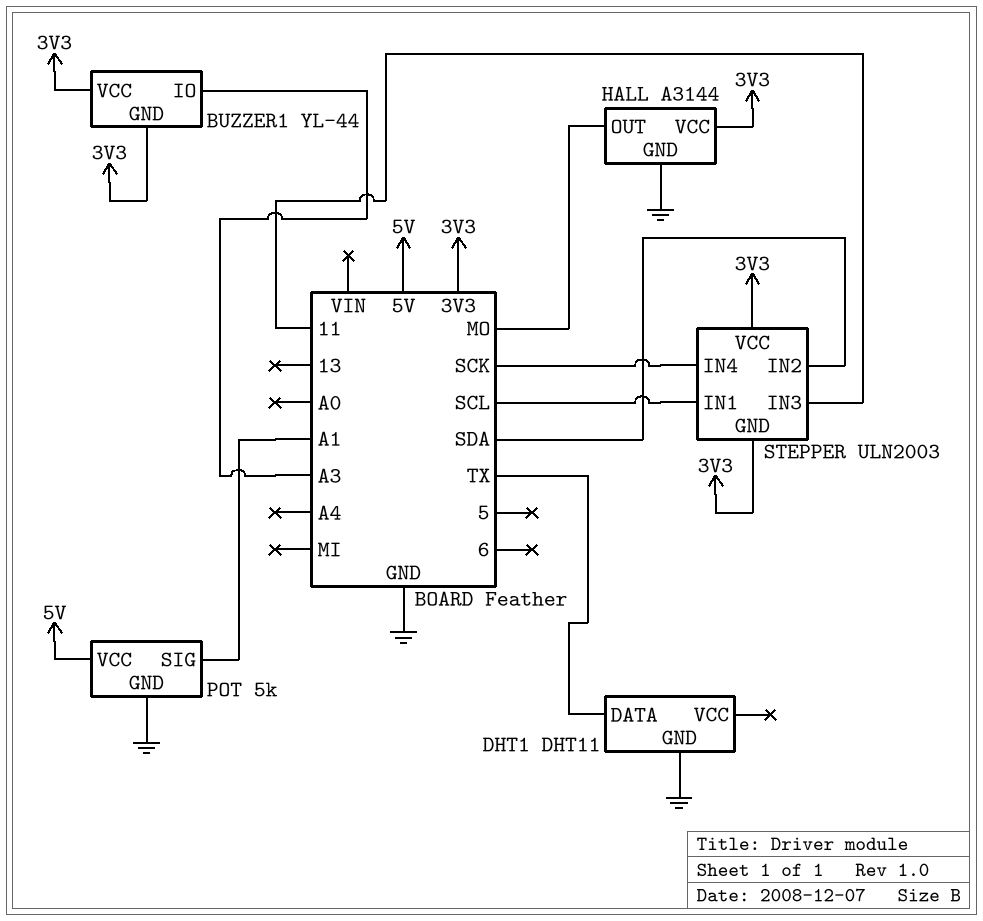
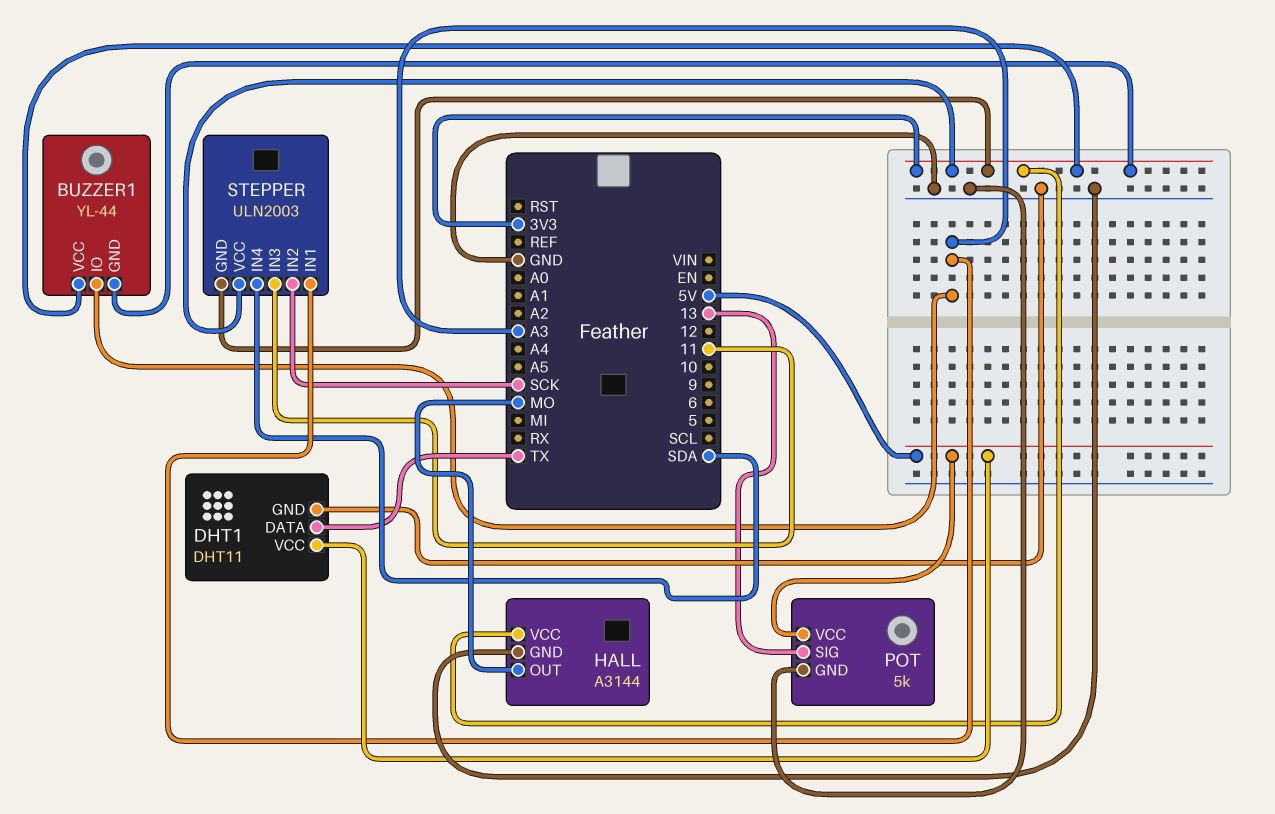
DHT1 pin VCC: none -> 5V
POT pin SIG: A1 -> 13
STEPPER pin IN1: SCL -> A3
STEPPER pin IN2: SDA -> SCK
STEPPER pin IN4: SCK -> SDA

